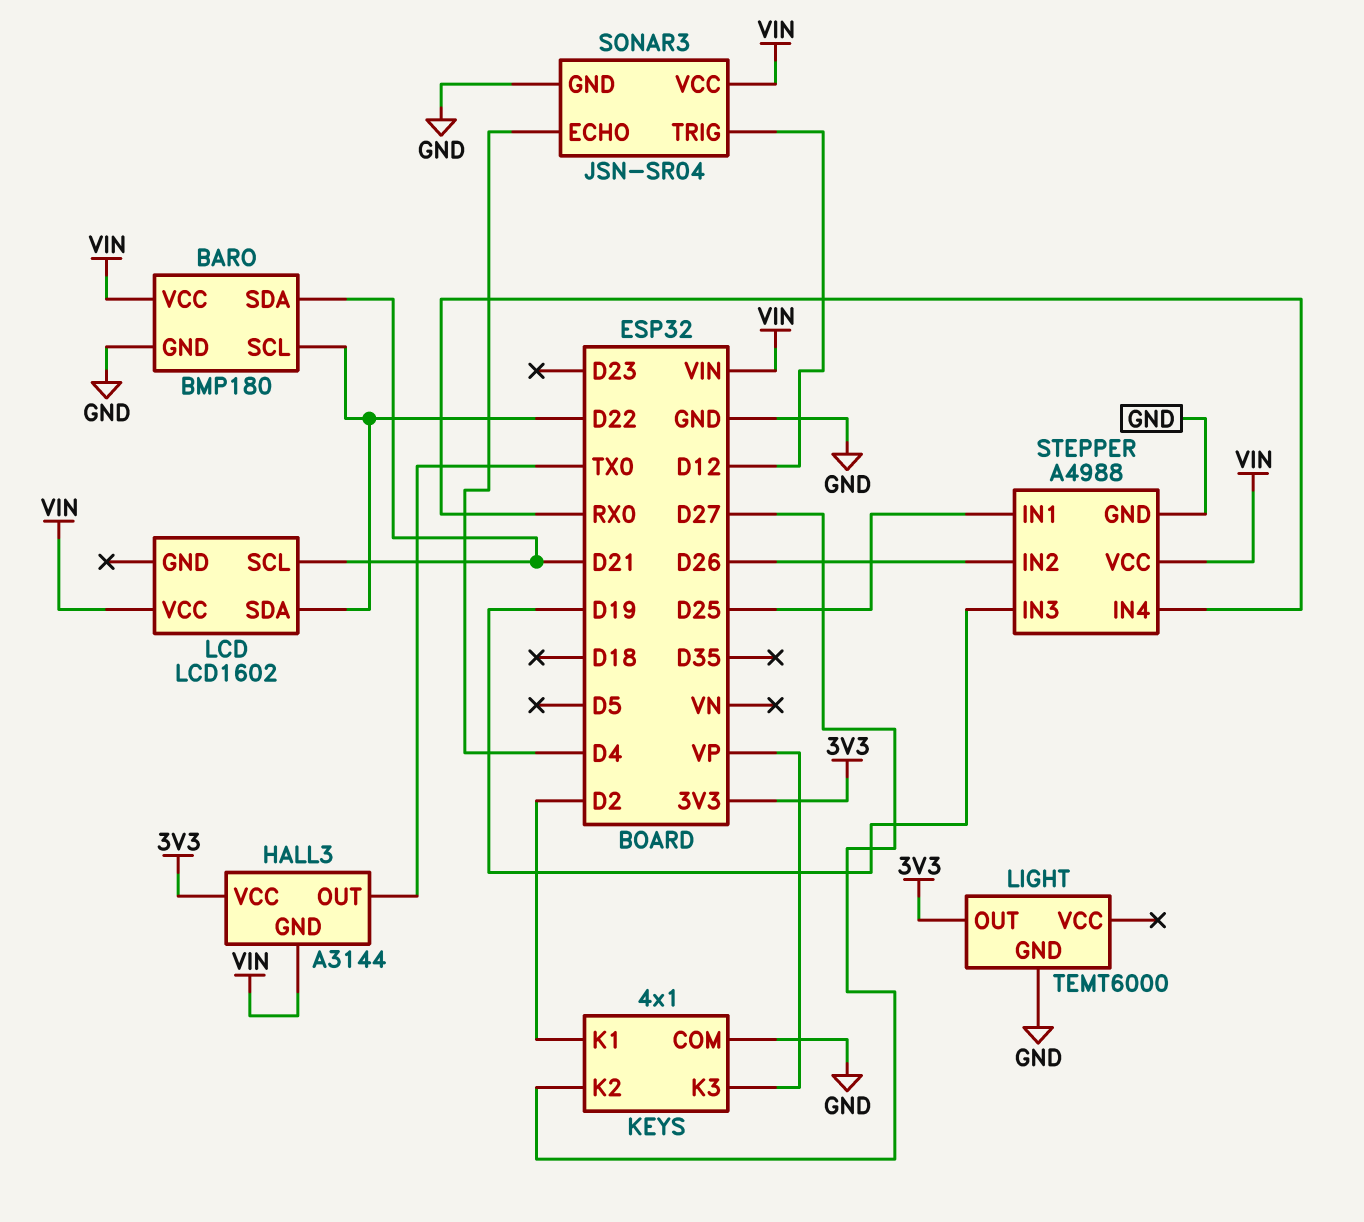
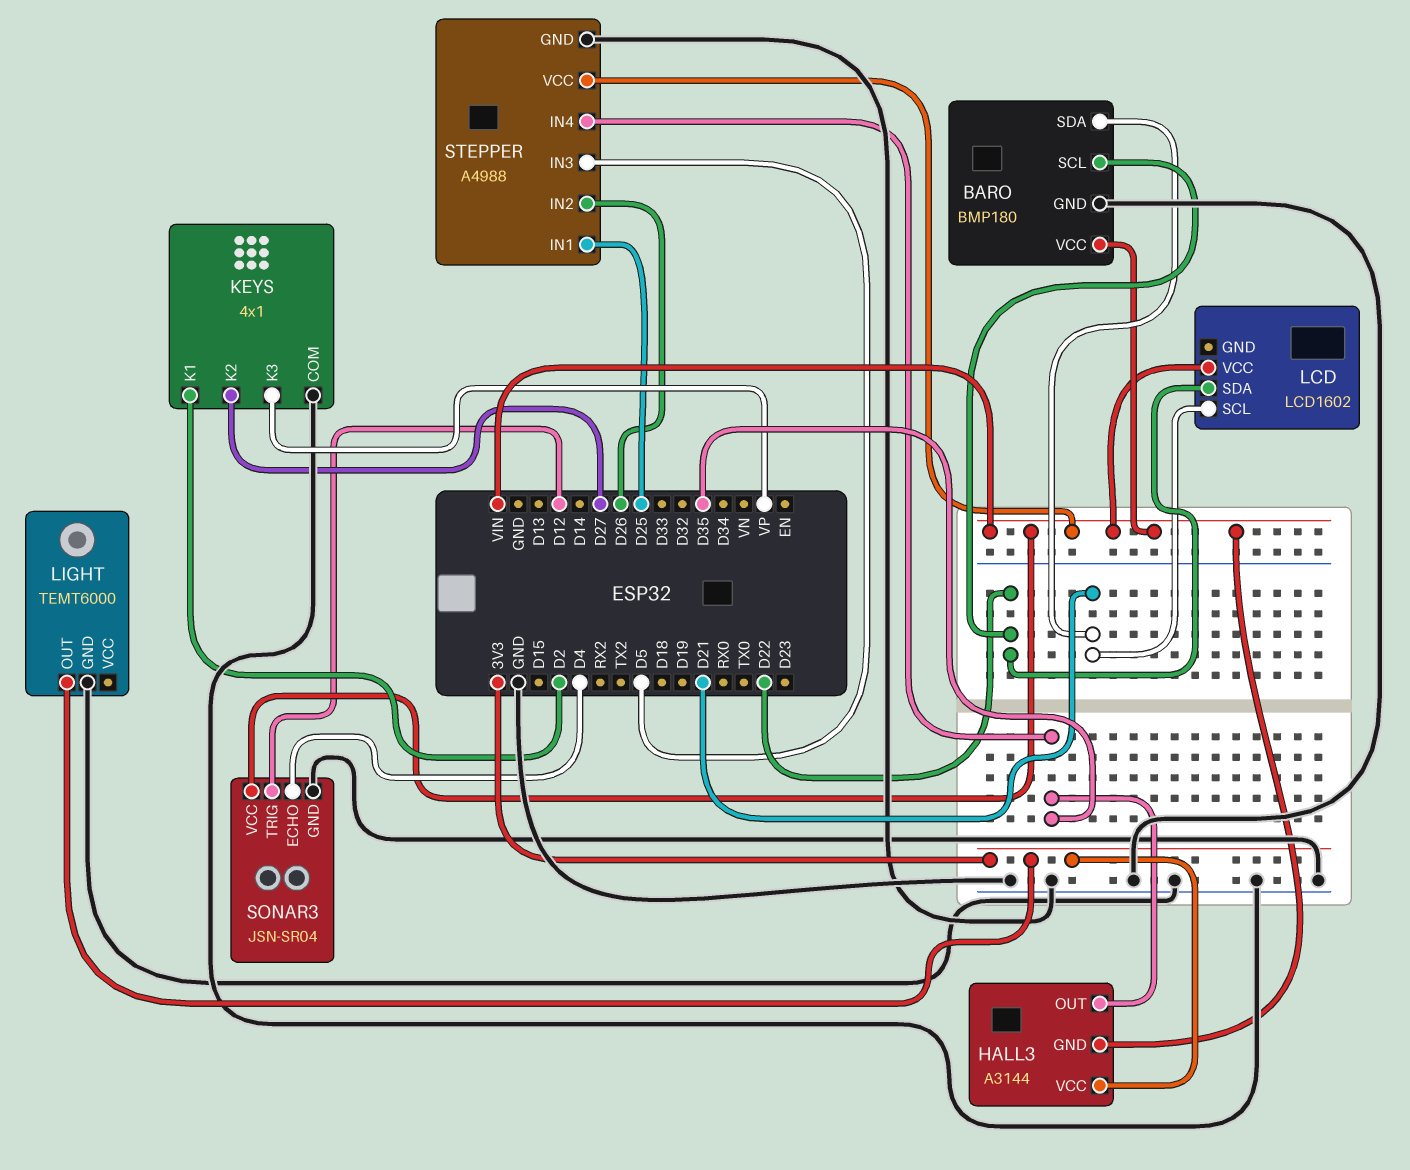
HALL3 pin OUT: TX0 -> D35
STEPPER pin IN3: D19 -> D5
STEPPER pin IN4: RX0 -> D35

